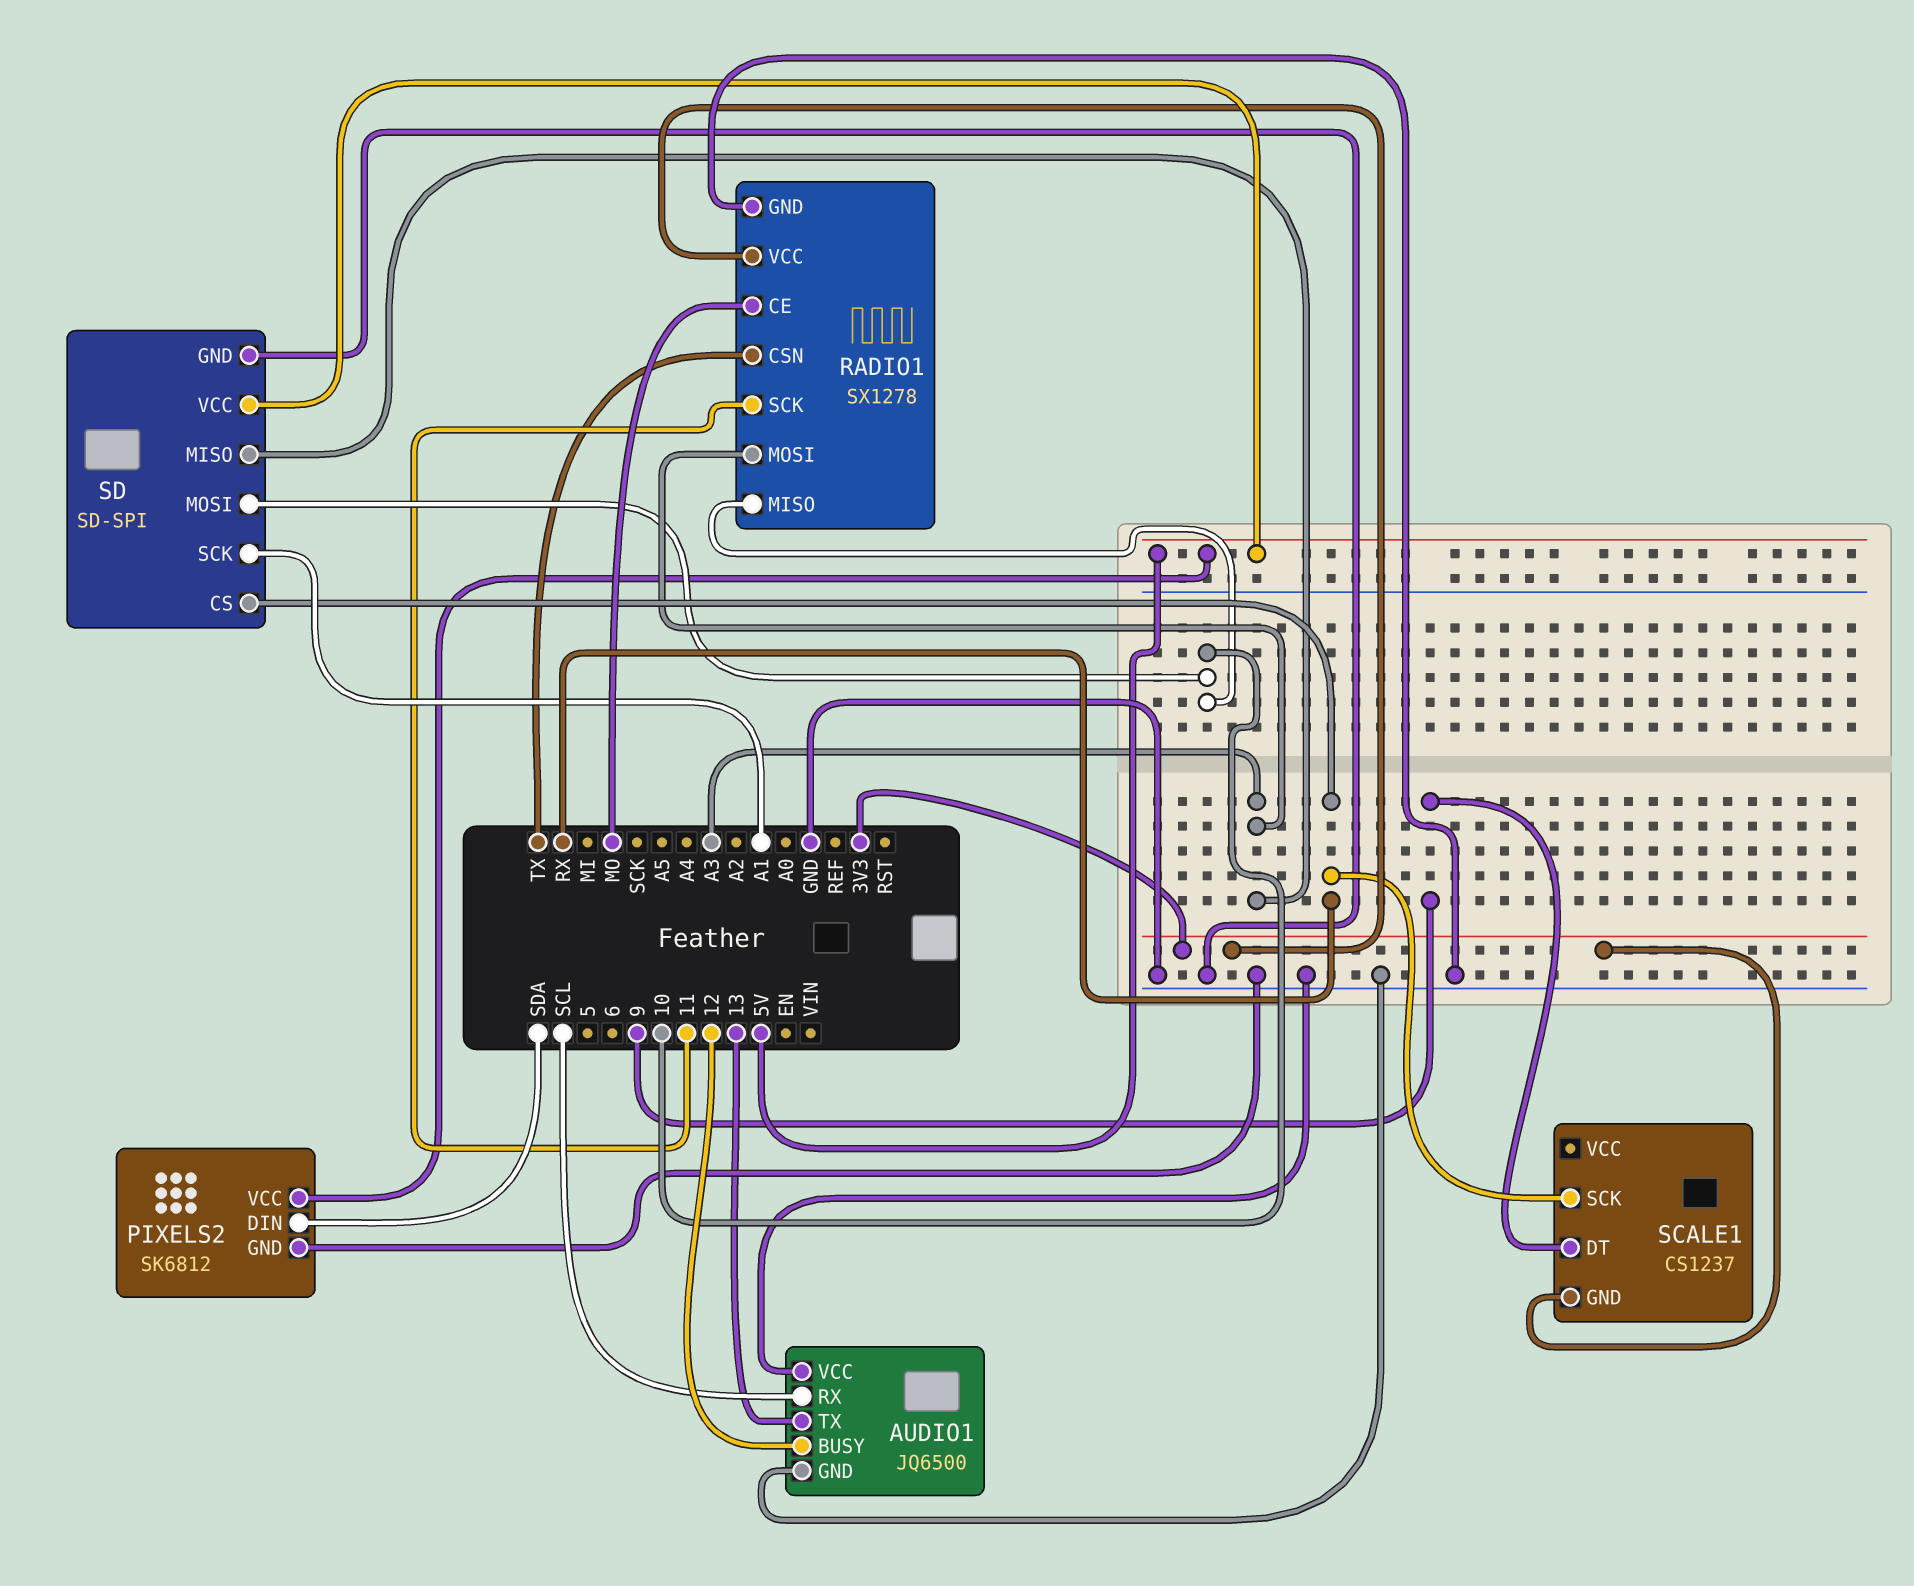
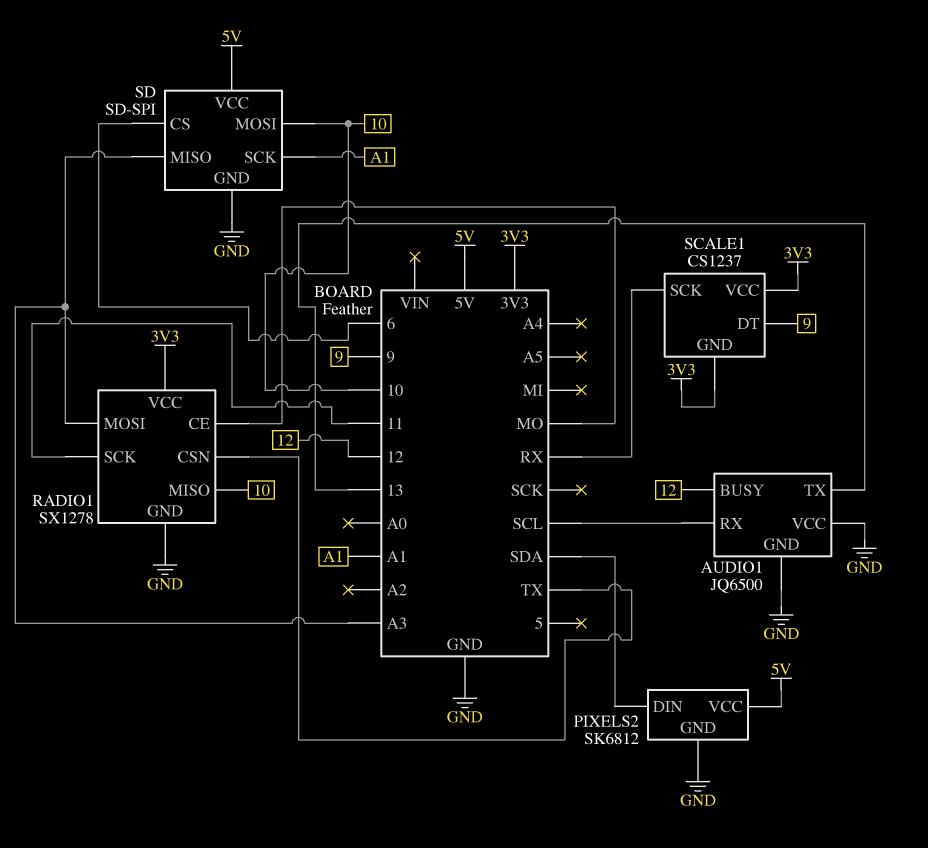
SCALE1 pin VCC: none -> 3V3
SD pin CS: RX -> 6

